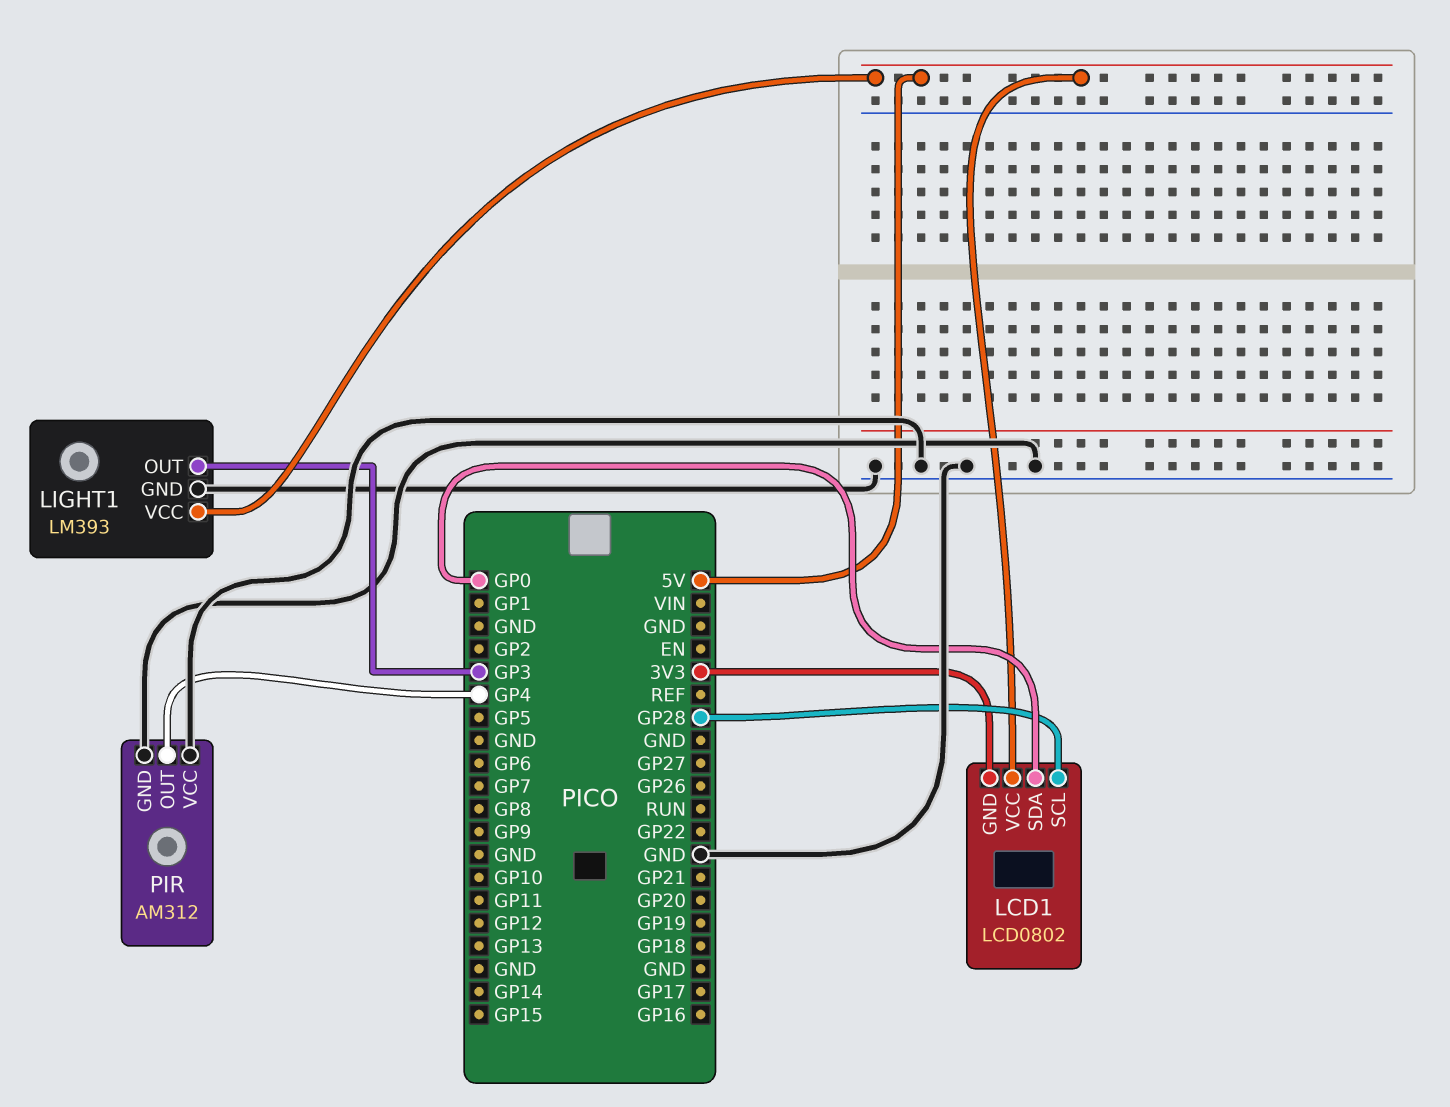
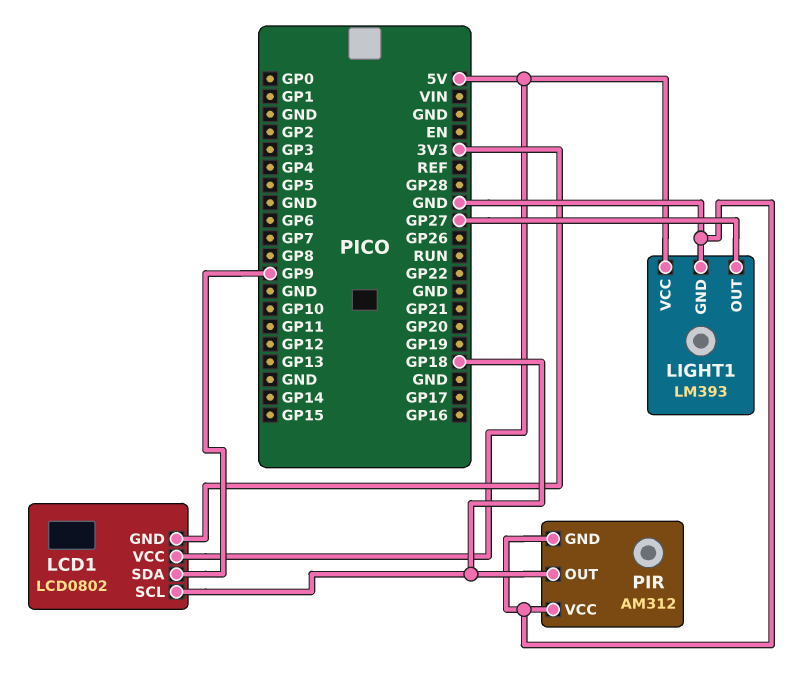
LCD1 pin SCL: GP28 -> GP18
LCD1 pin SDA: GP0 -> GP9
LIGHT1 pin OUT: GP3 -> GP27
PIR pin OUT: GP4 -> GP18

